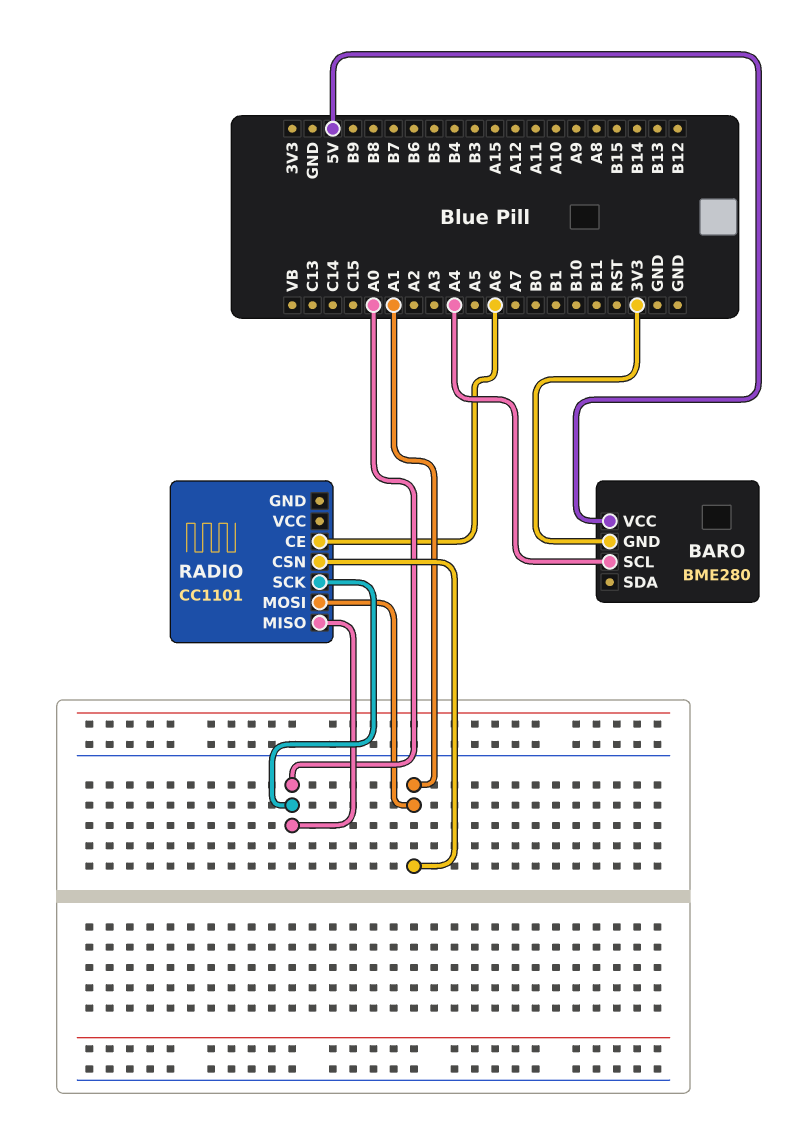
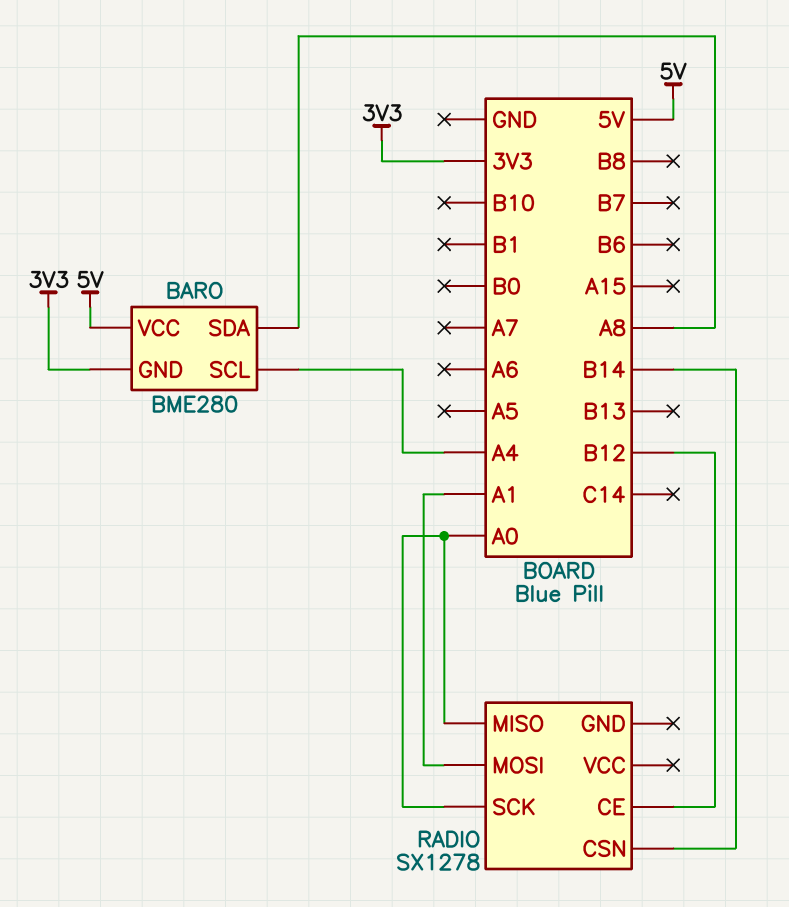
BARO pin SDA: none -> A8
RADIO: CC1101 -> SX1278
RADIO pin CE: A6 -> B12
RADIO pin CSN: A1 -> B14

